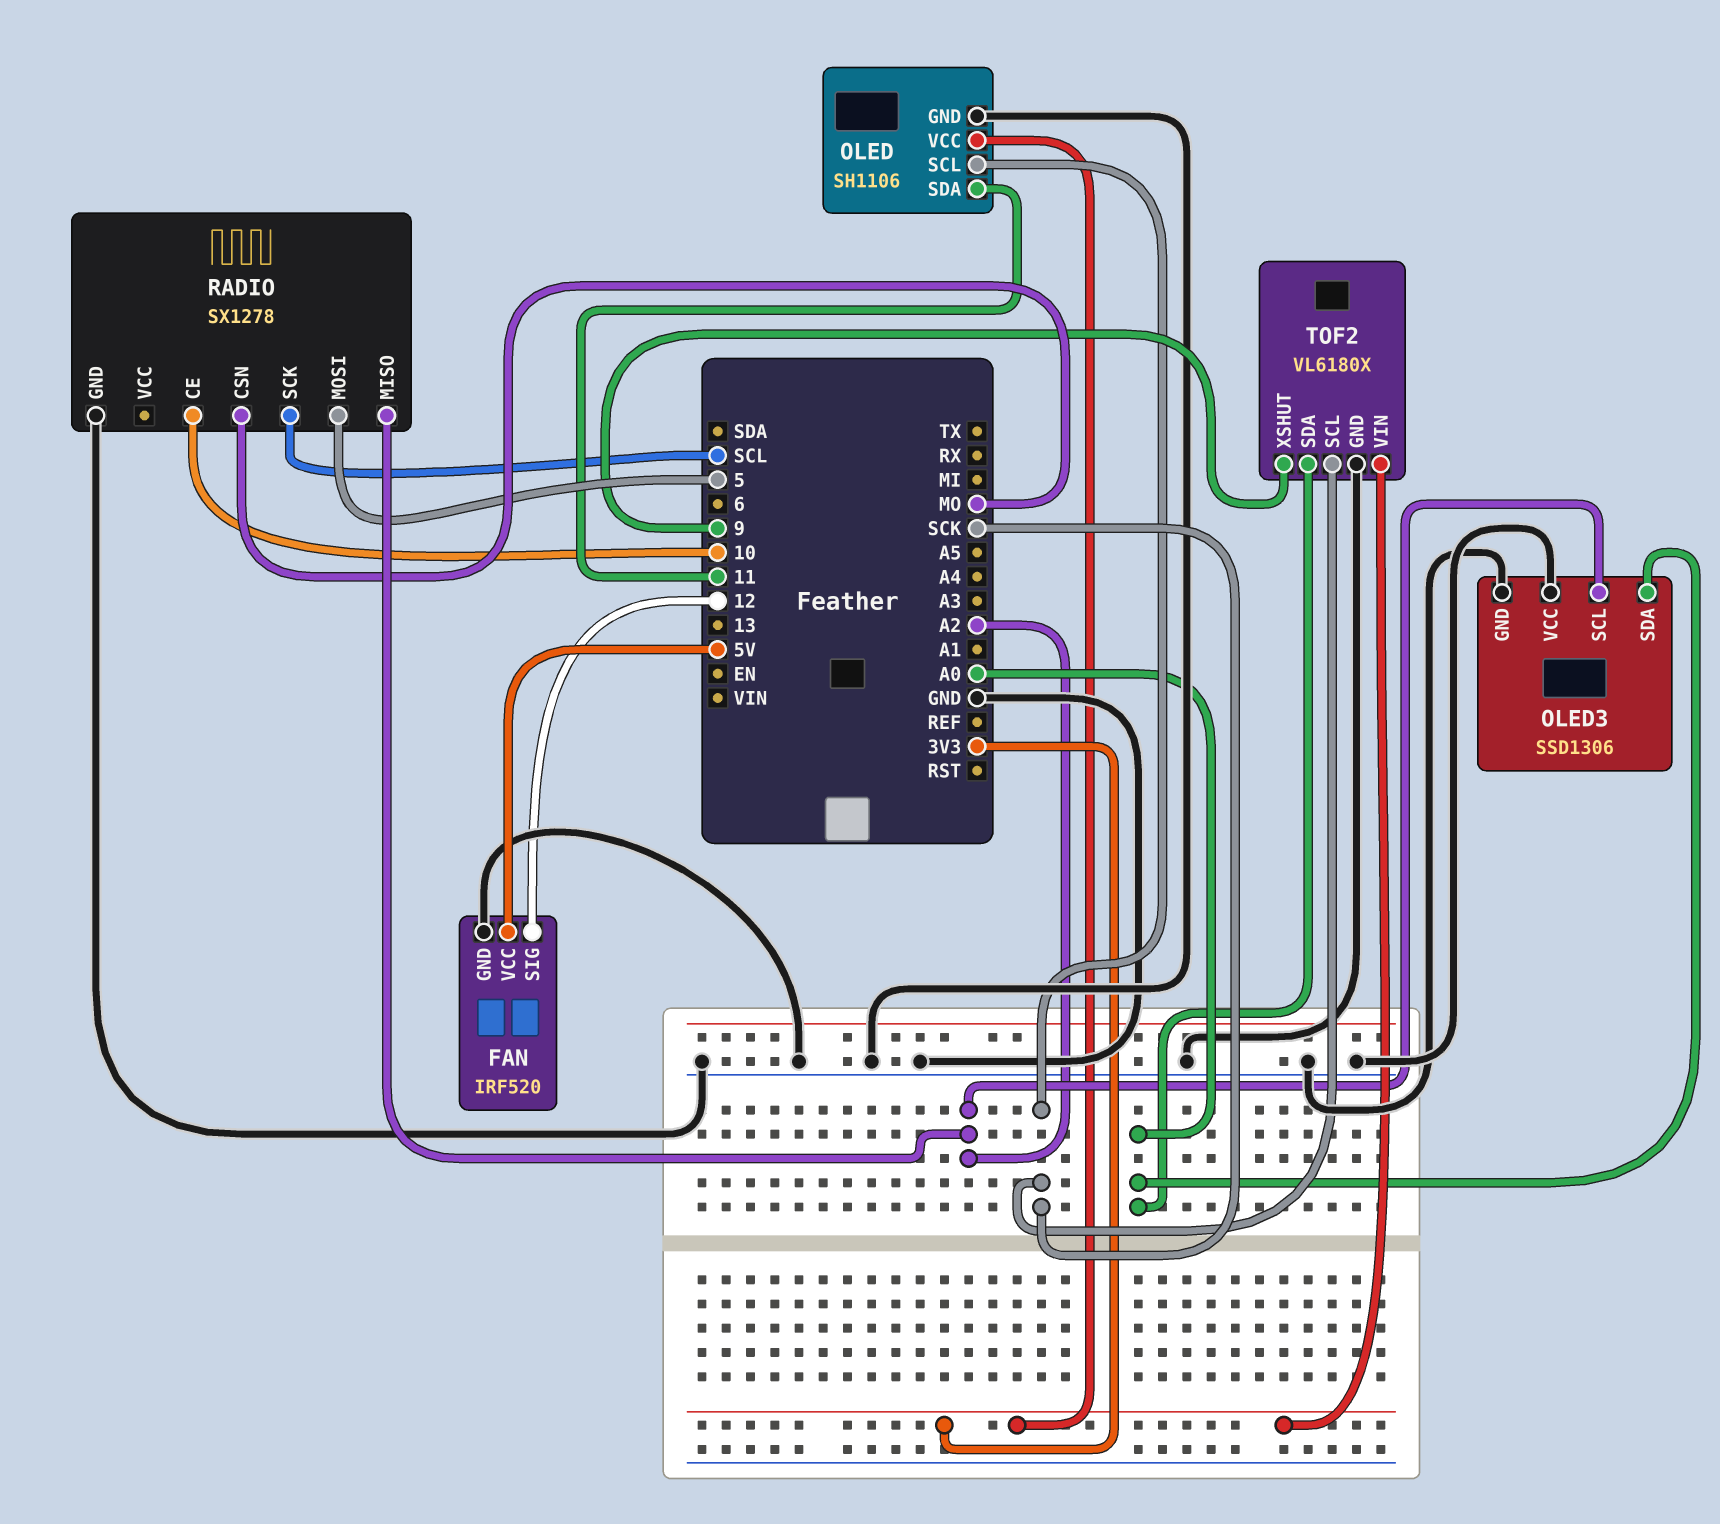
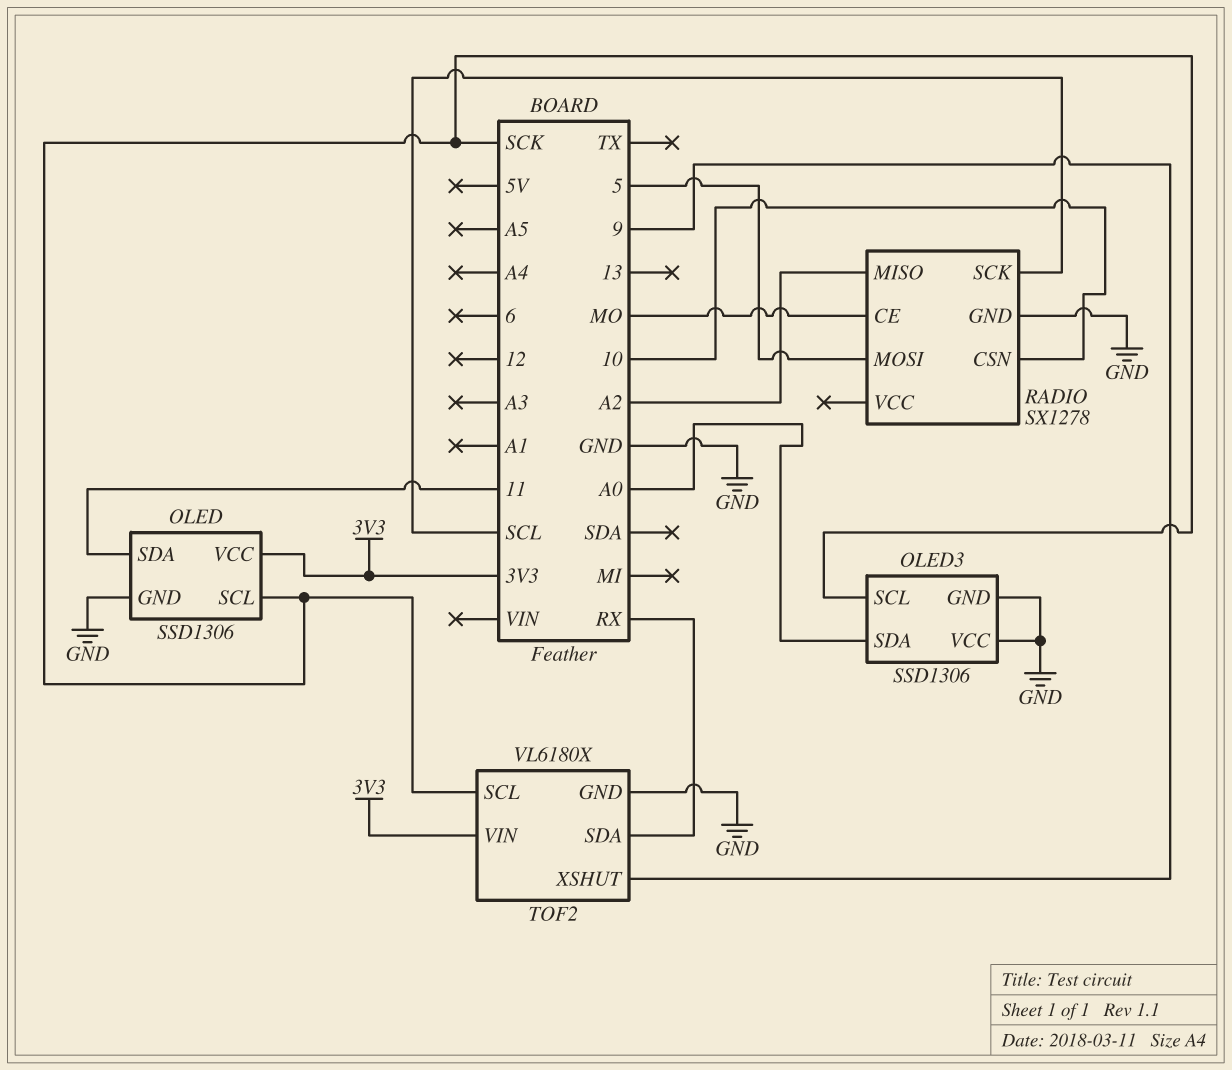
FAN: IRF520 -> none
FAN pin GND: GND -> none
FAN pin SIG: 12 -> none
FAN pin VCC: 5V -> none
OLED: SH1106 -> SSD1306
OLED3 pin SCL: A2 -> SCK
RADIO pin CE: 10 -> MO
RADIO pin CSN: MO -> 10
TOF2 pin SDA: A0 -> RX

